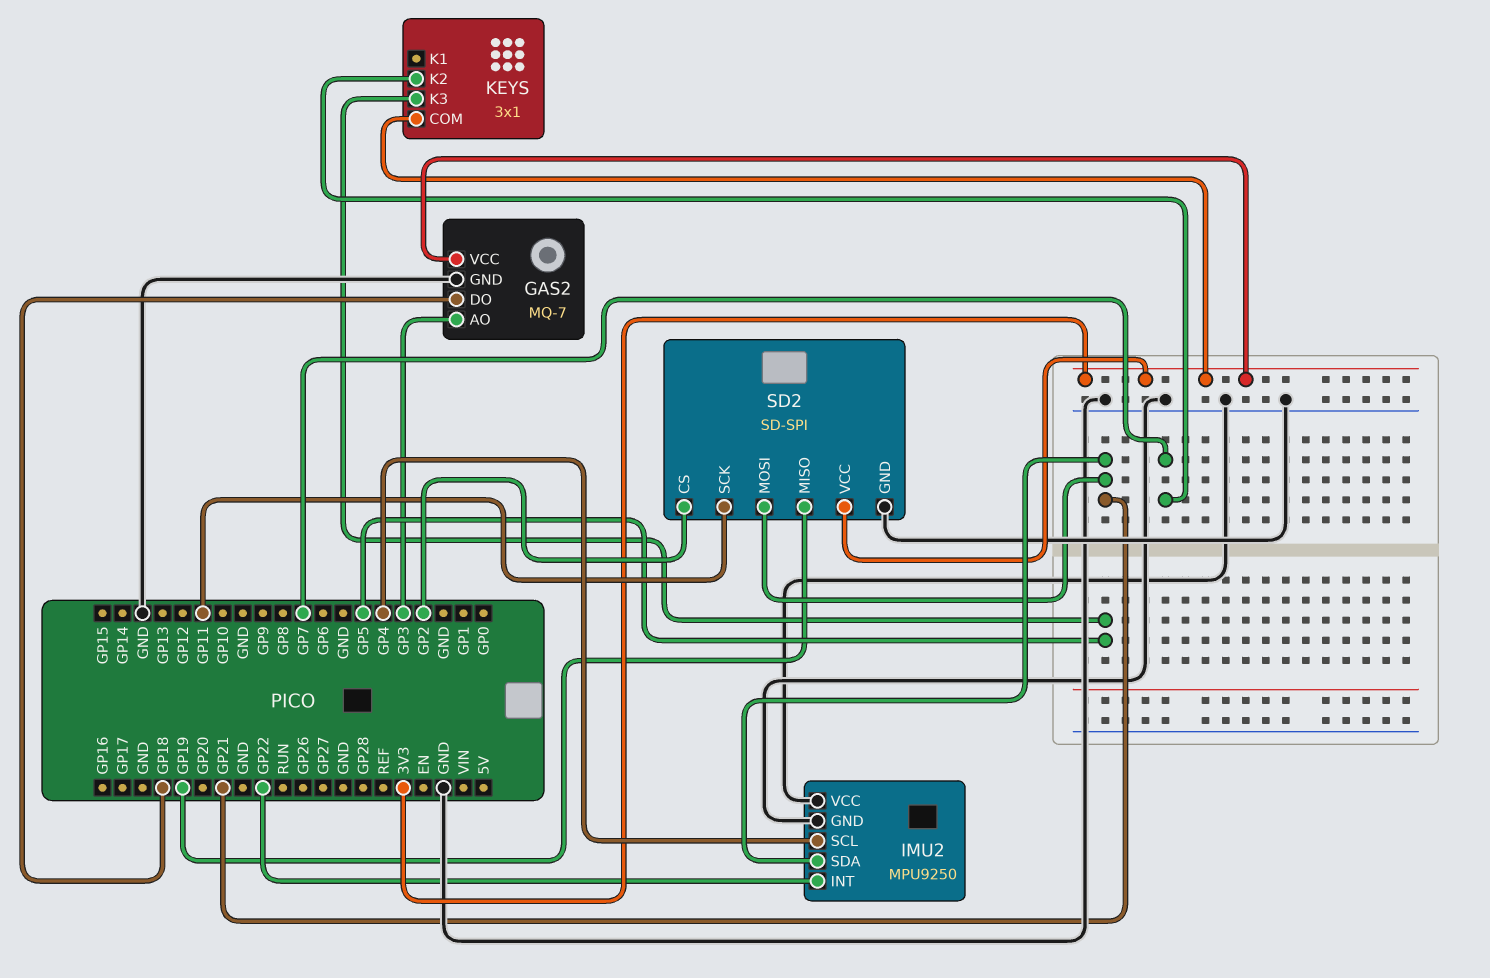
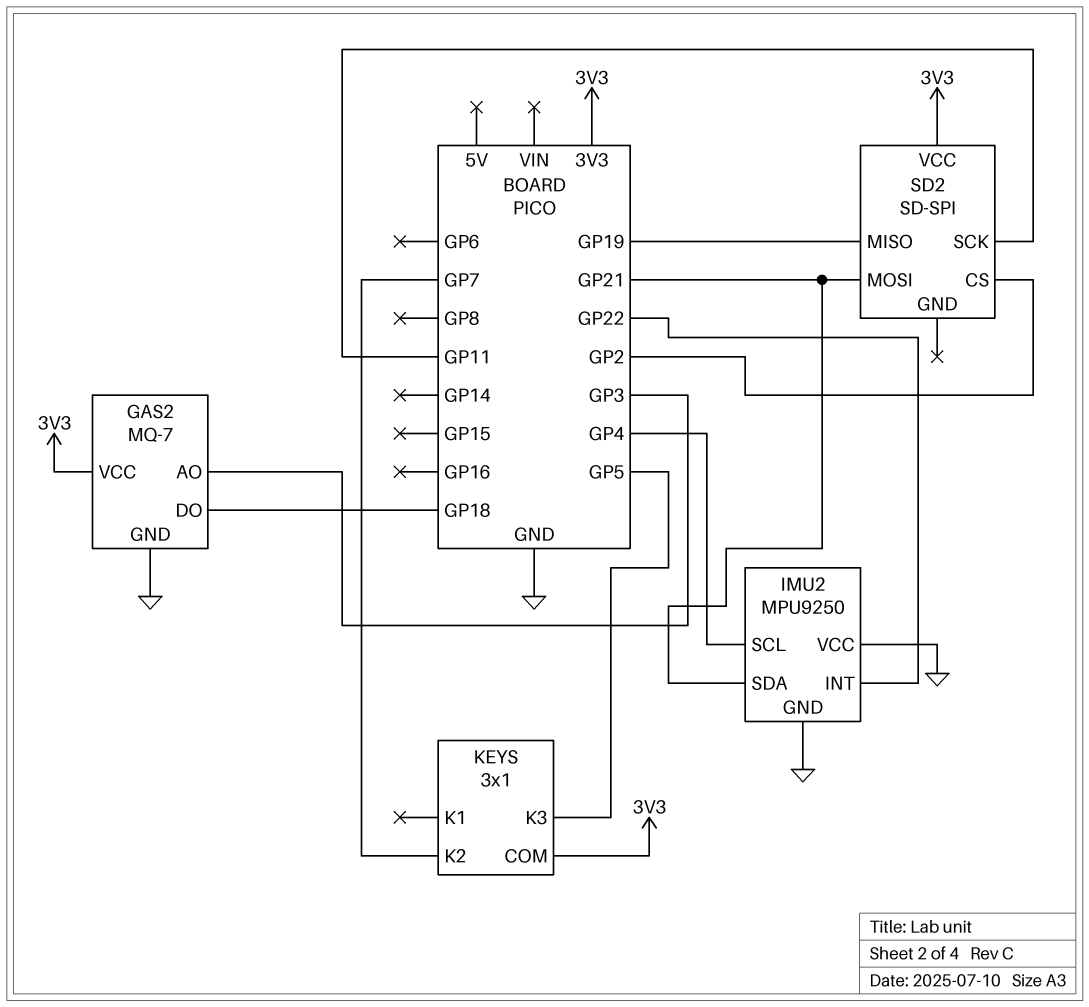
SD2 pin GND: GND -> none

